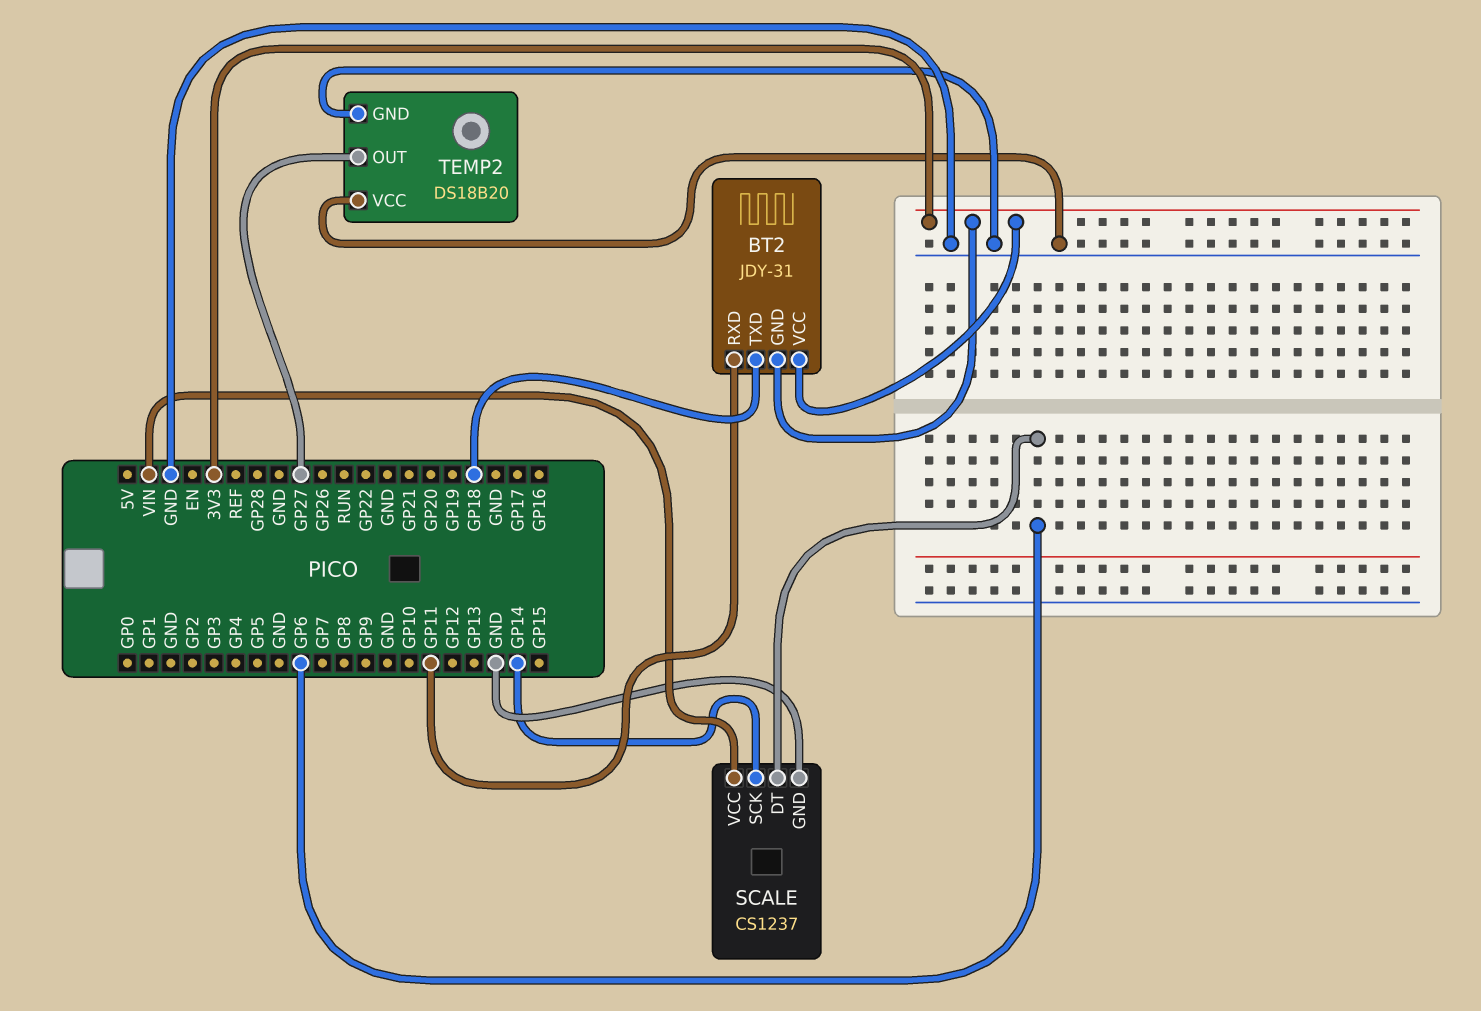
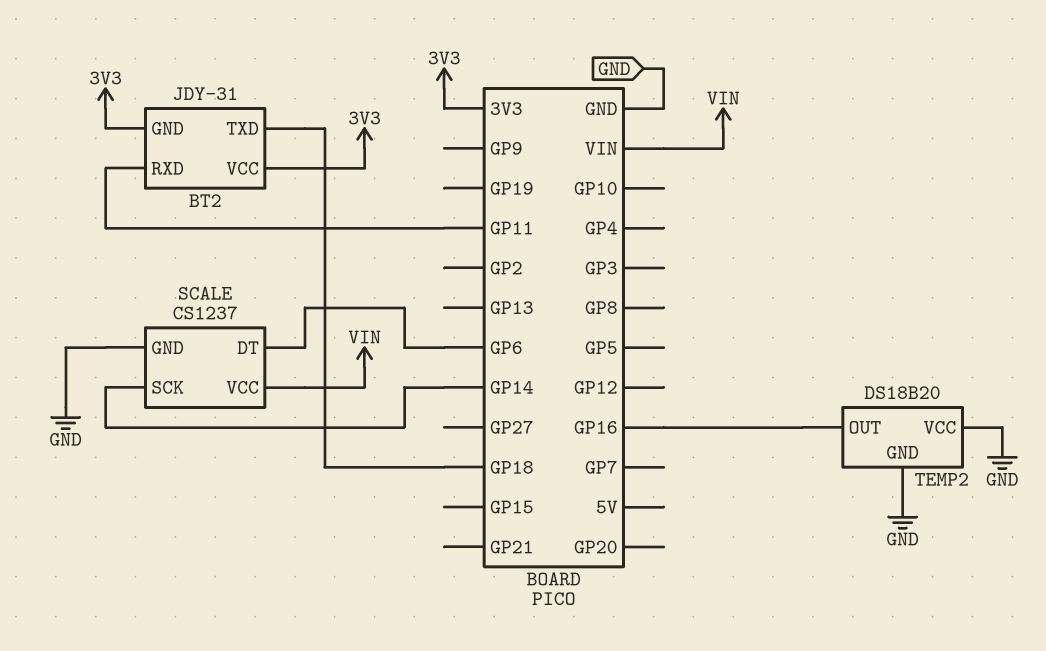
TEMP2 pin OUT: GP27 -> GP16

